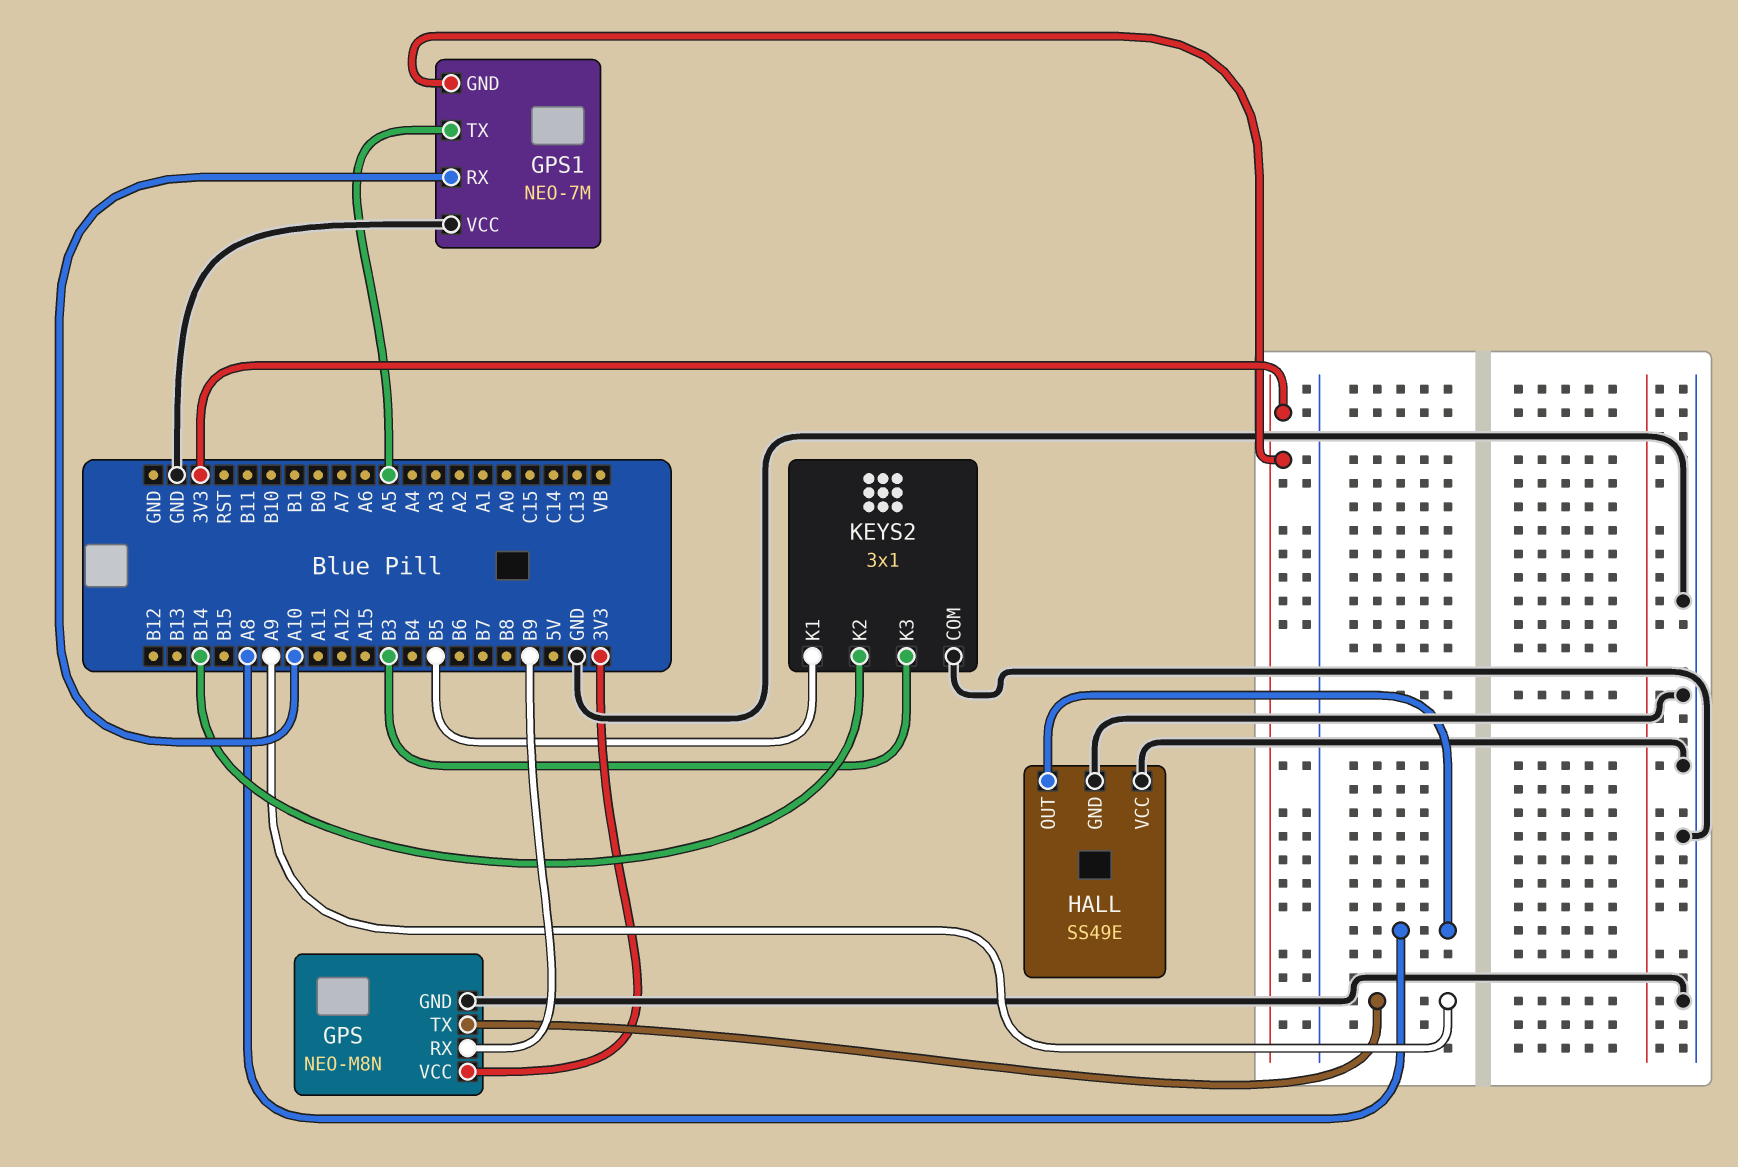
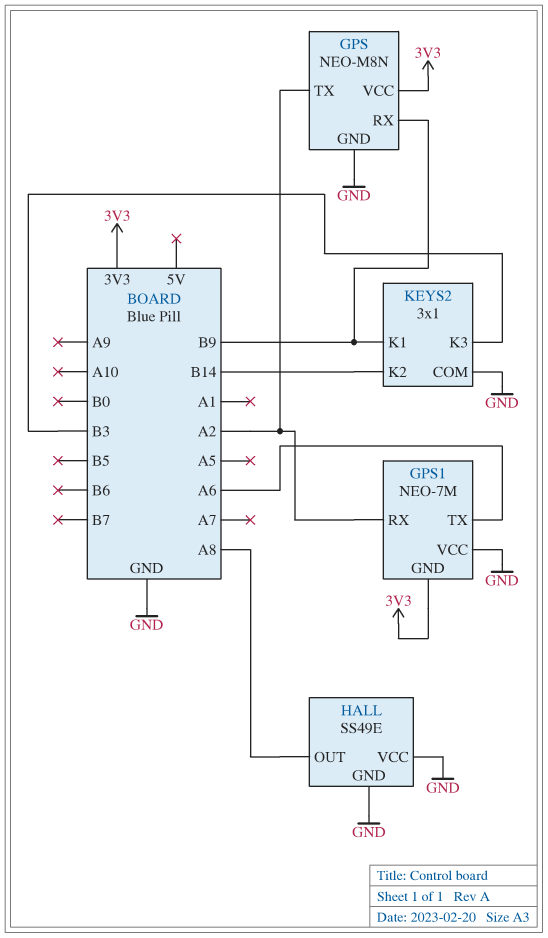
GPS pin TX: A9 -> A2
GPS1 pin RX: A10 -> A2
GPS1 pin TX: A5 -> A6
KEYS2 pin K1: B5 -> B9

